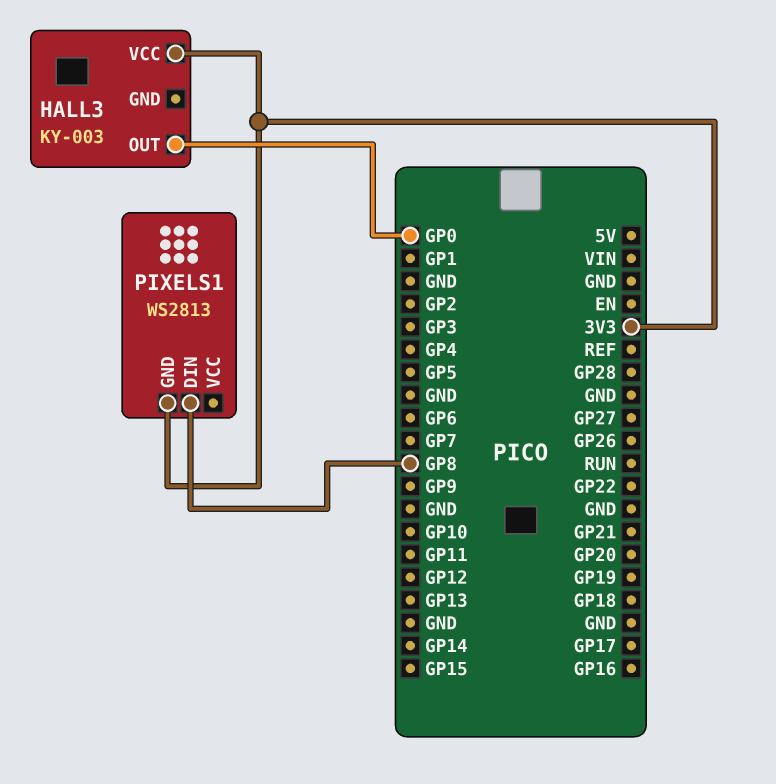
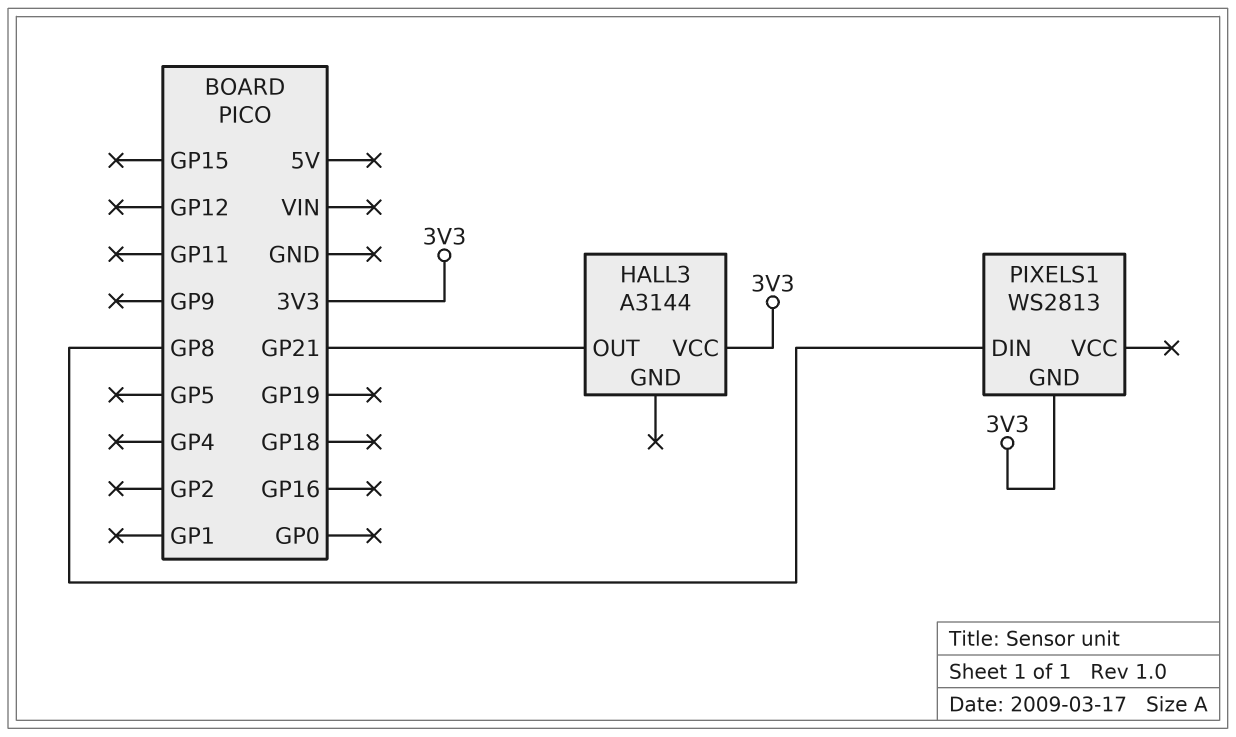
HALL3: KY-003 -> A3144
HALL3 pin OUT: GP0 -> GP21

